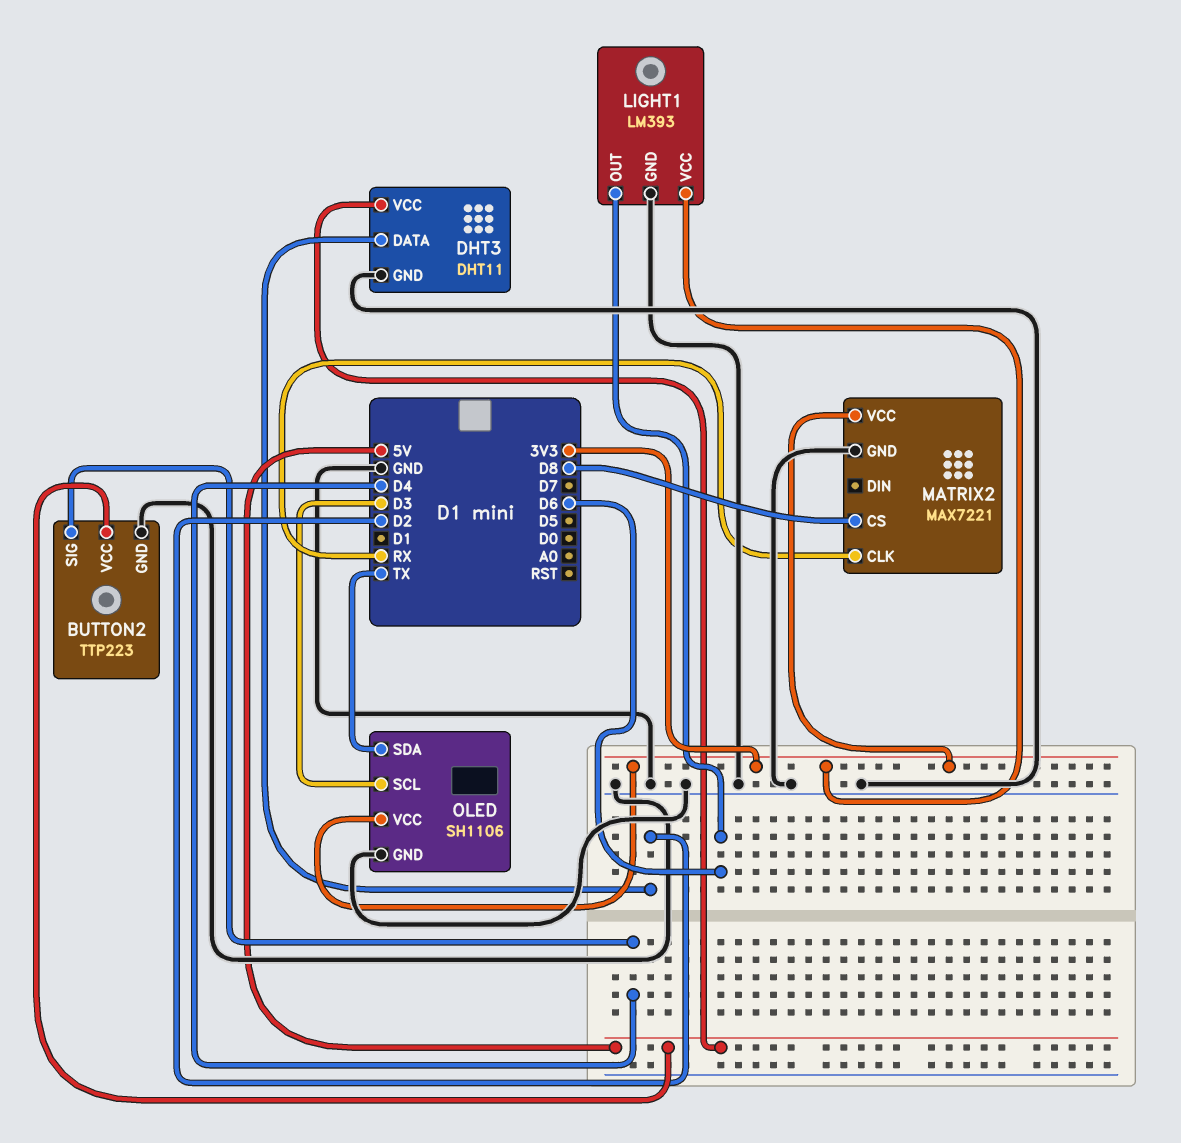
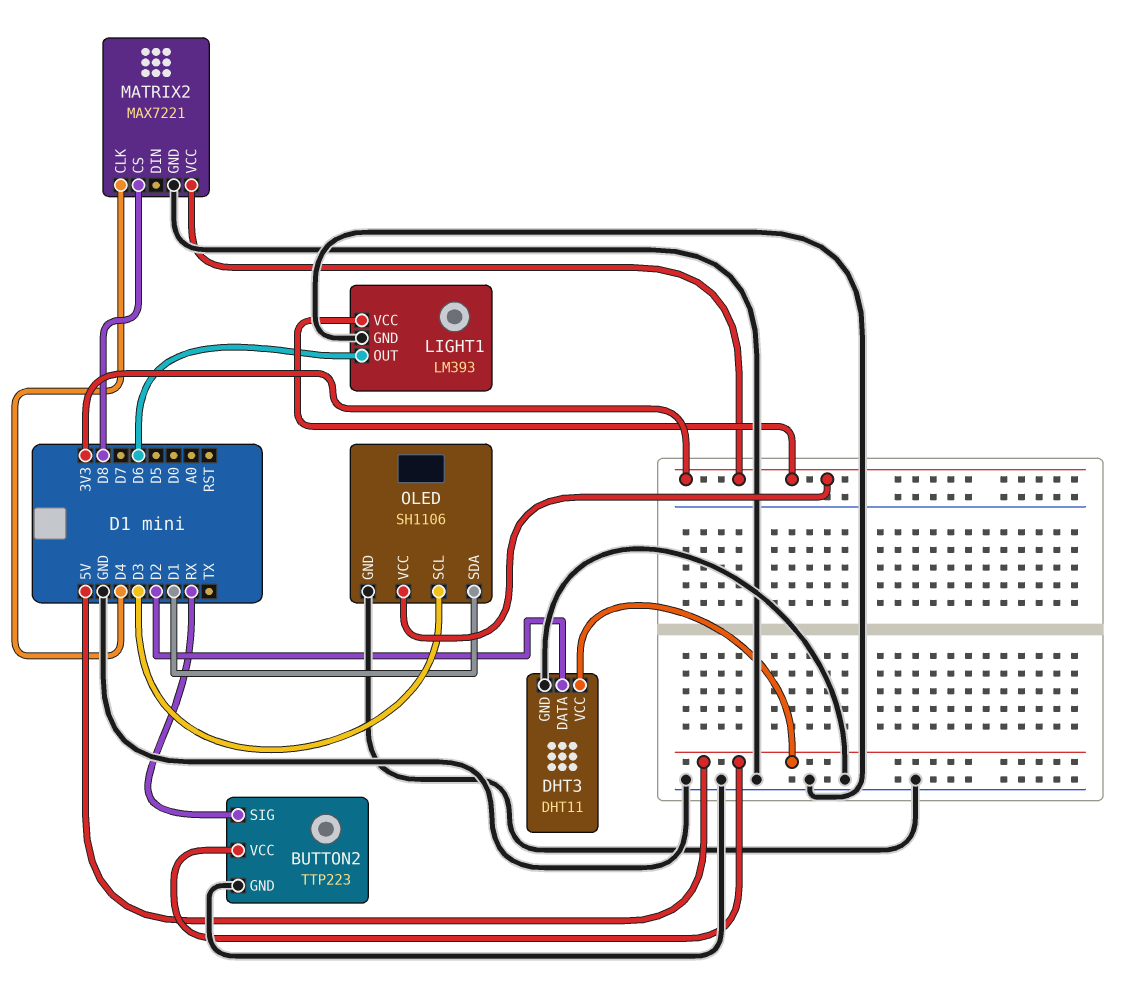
BUTTON2 pin SIG: D4 -> RX
MATRIX2 pin CLK: RX -> D4
OLED pin SDA: TX -> D1

